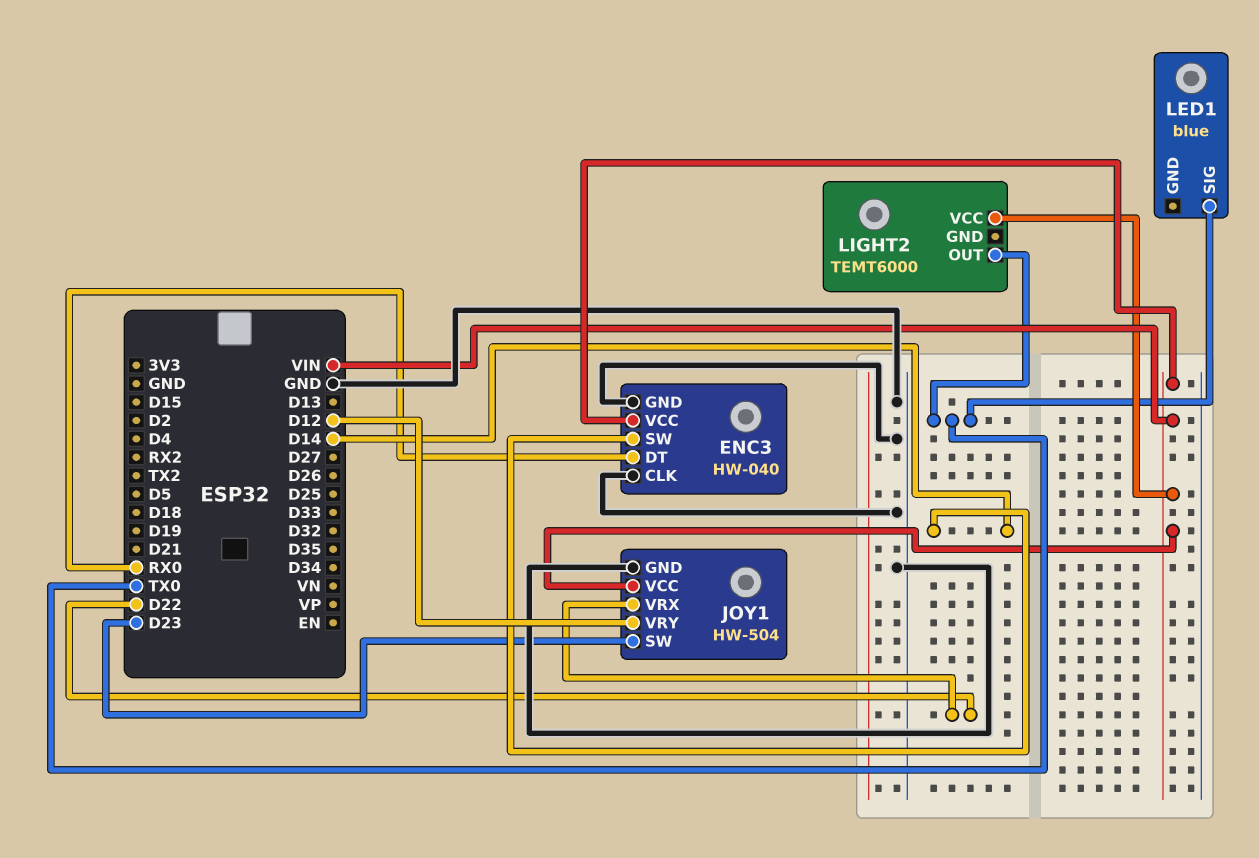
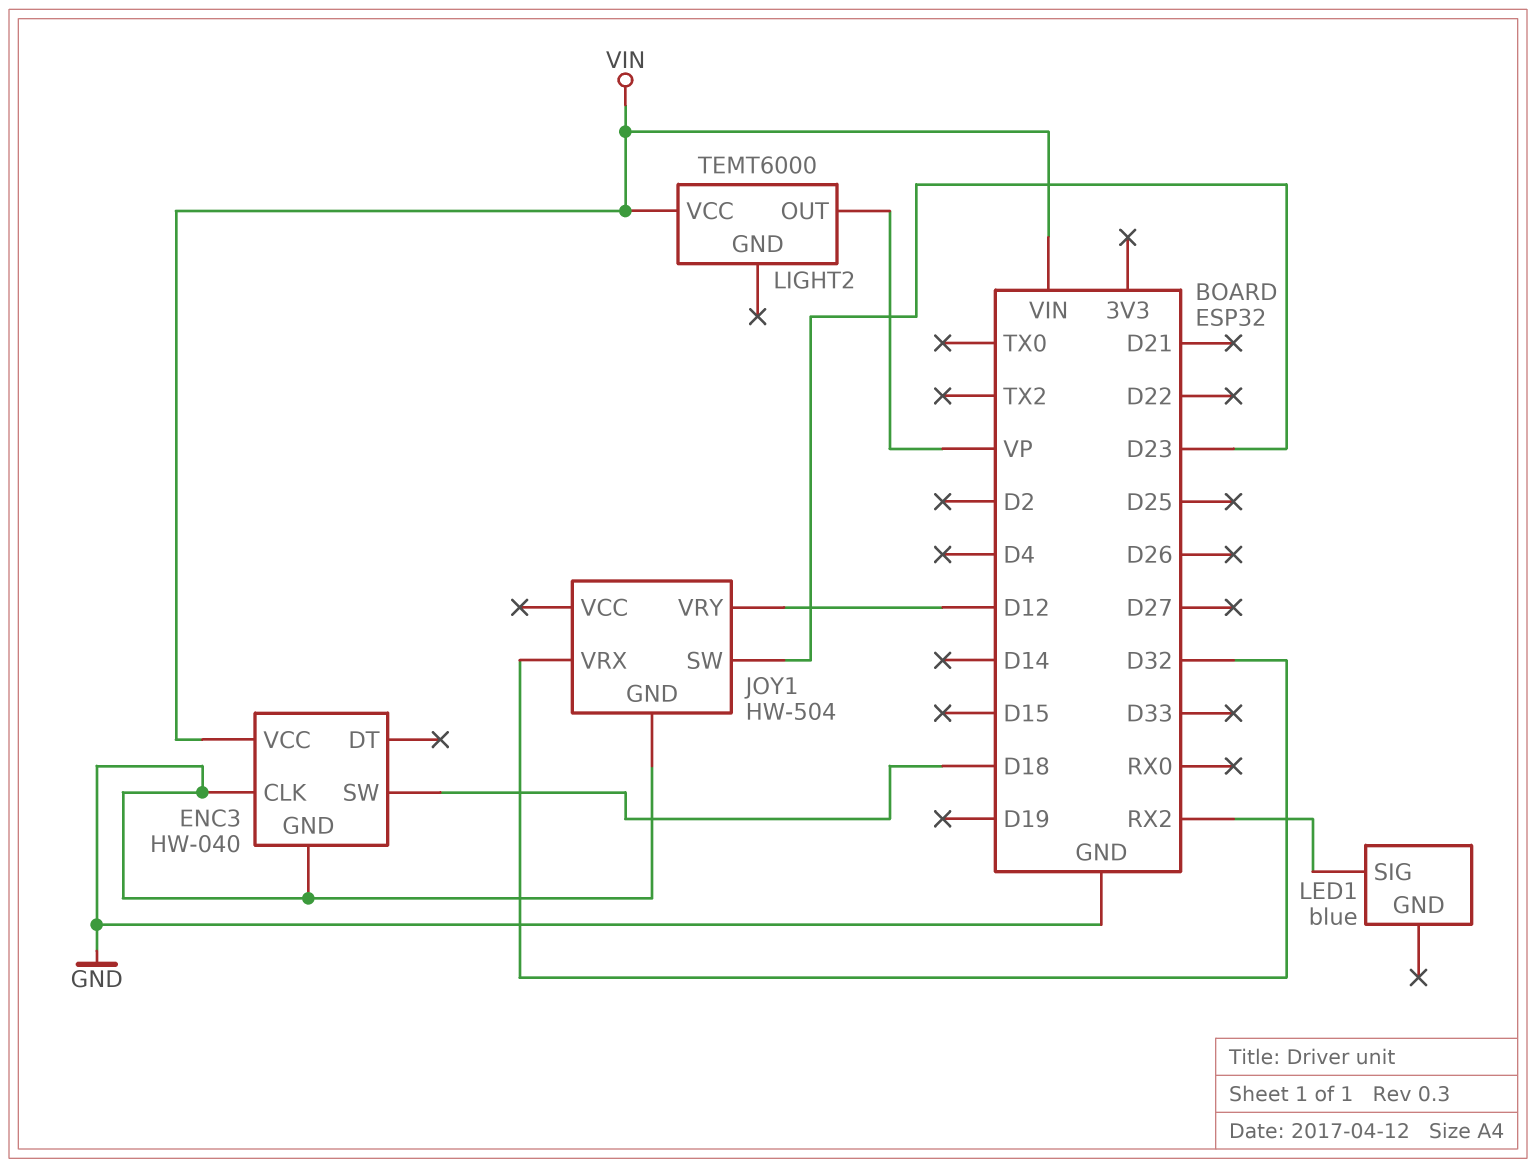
ENC3 pin DT: RX0 -> none
ENC3 pin SW: D14 -> D18
JOY1 pin VCC: VIN -> none
JOY1 pin VRX: D22 -> D32
LED1 pin SIG: TX0 -> RX2
LIGHT2 pin OUT: TX0 -> VP

